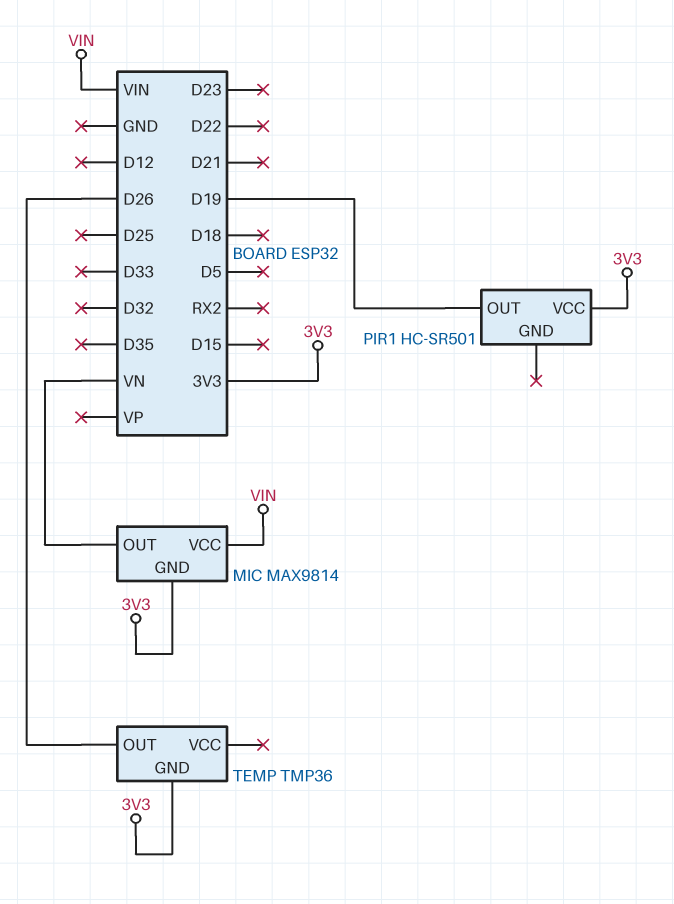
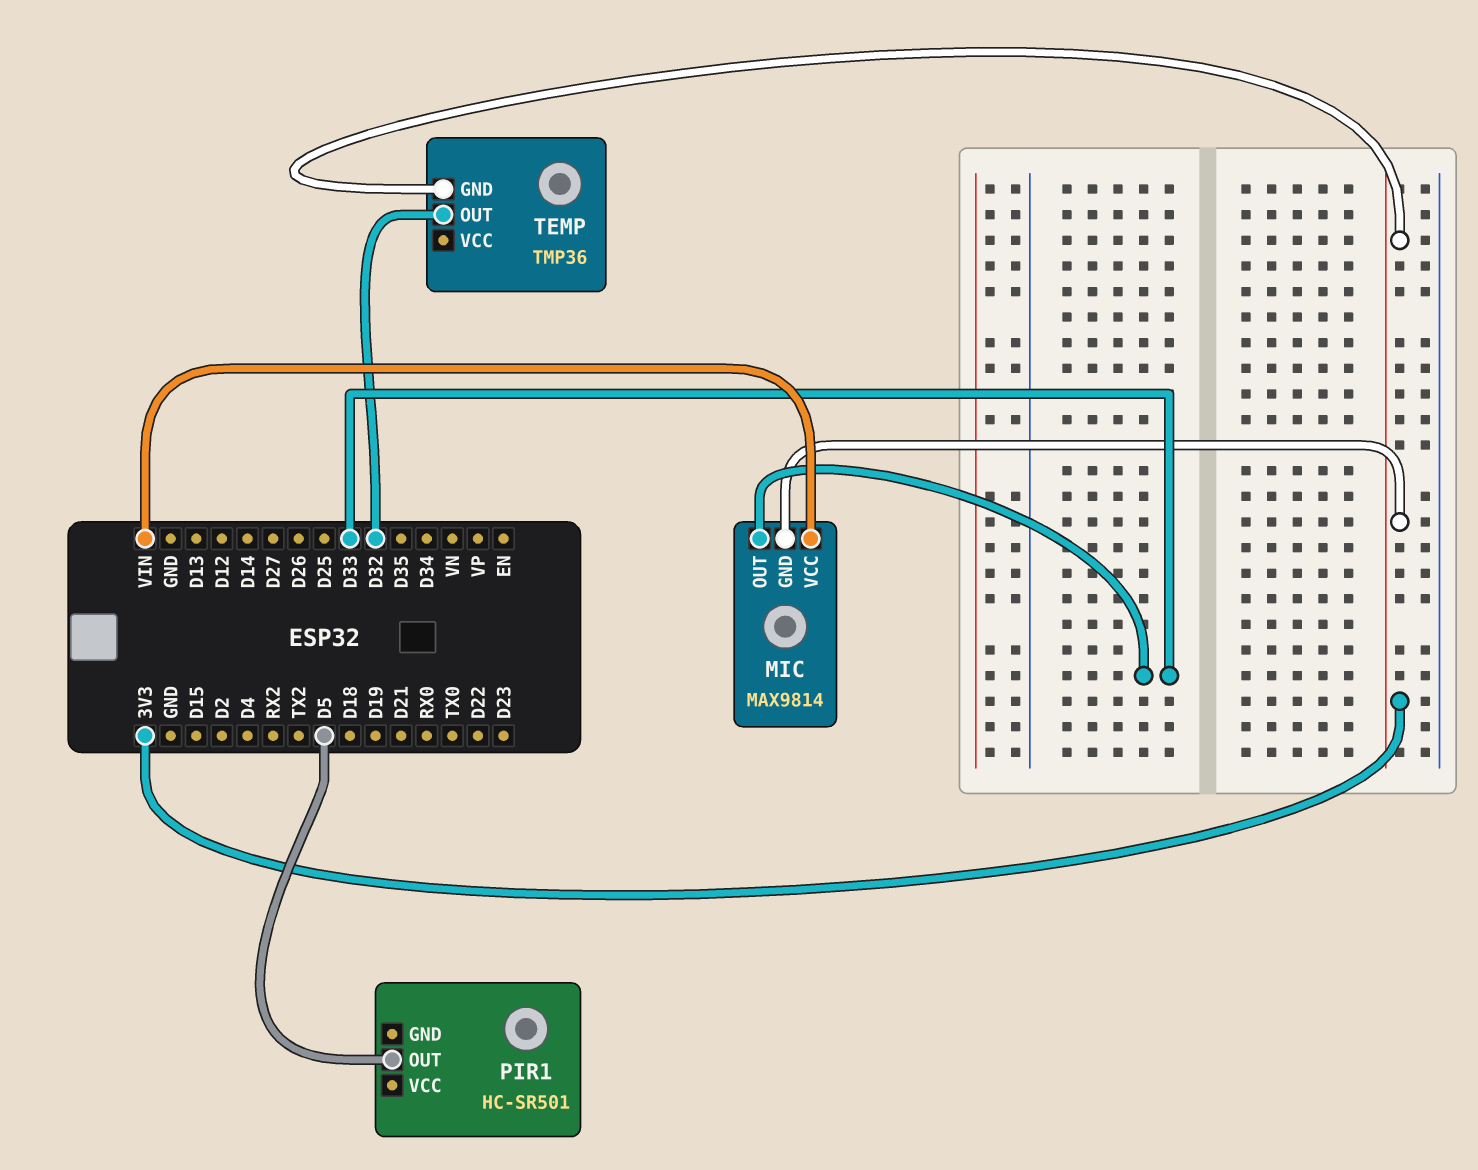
MIC pin OUT: VN -> D33
PIR1 pin OUT: D19 -> D5
PIR1 pin VCC: 3V3 -> none
TEMP pin OUT: D26 -> D32

